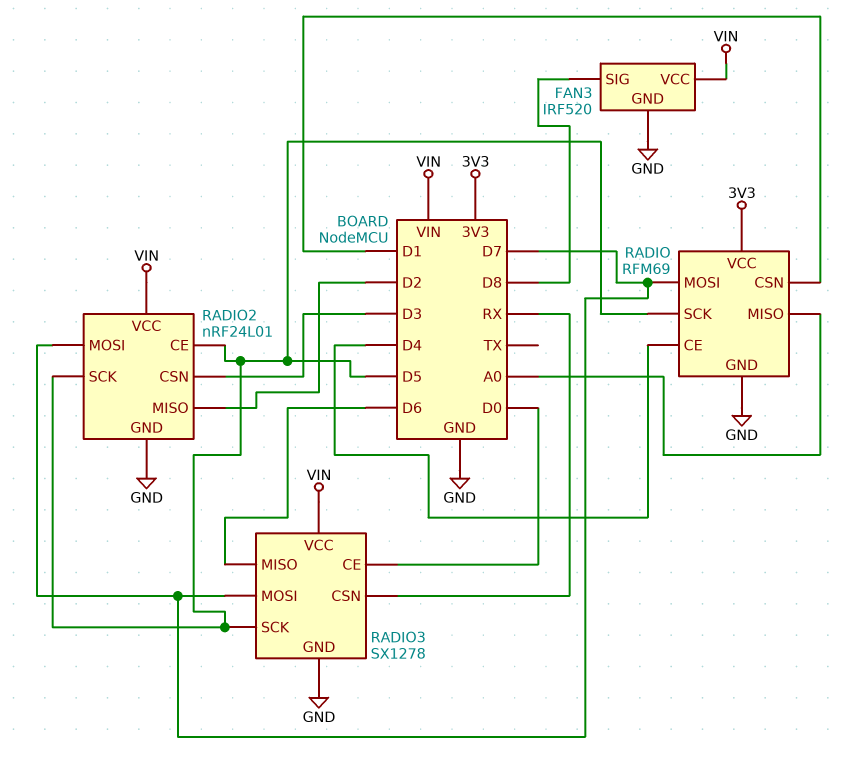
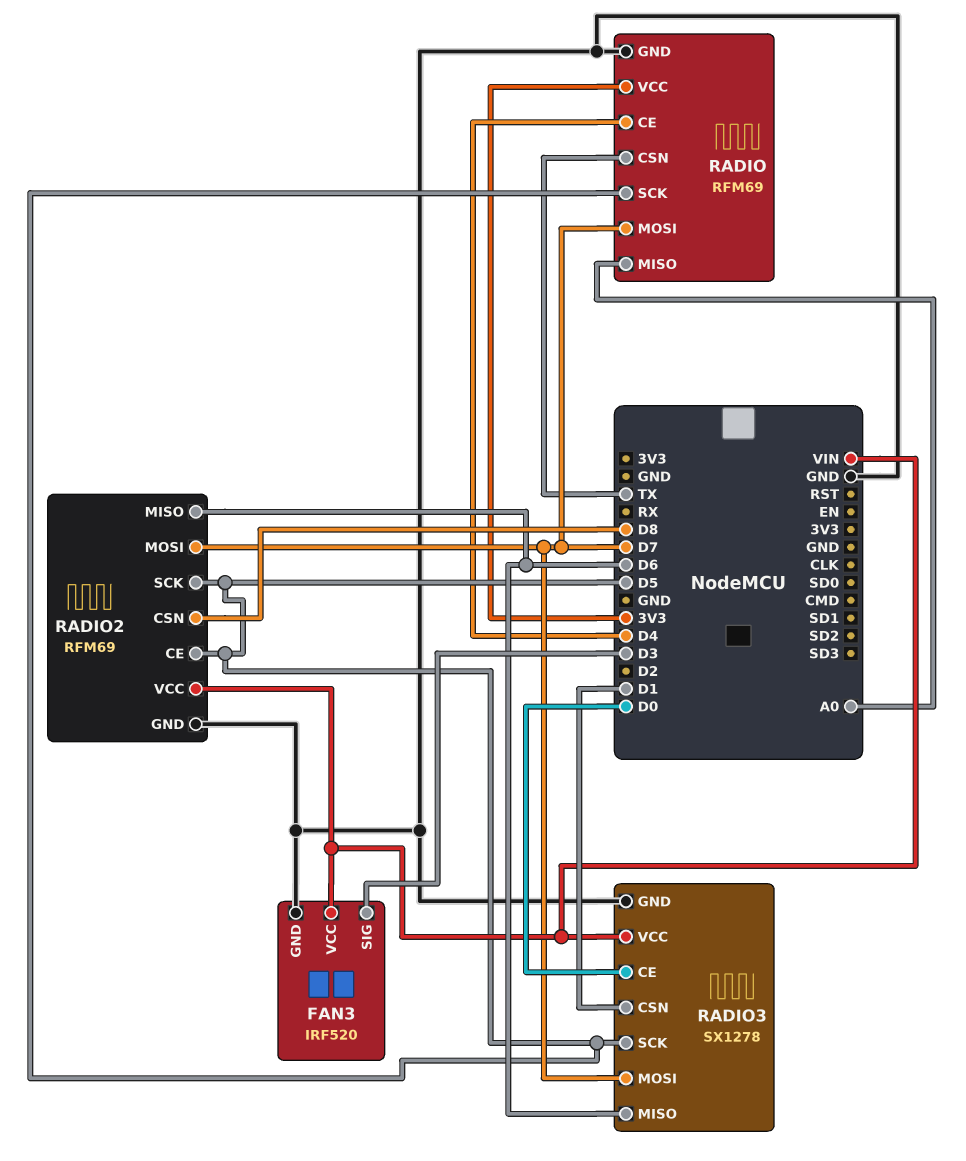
FAN3 pin SIG: D8 -> D3
RADIO pin CSN: D1 -> TX
RADIO2: nRF24L01 -> RFM69
RADIO2 pin CSN: D3 -> D8
RADIO2 pin MISO: D2 -> D6
RADIO3 pin CSN: RX -> D1

